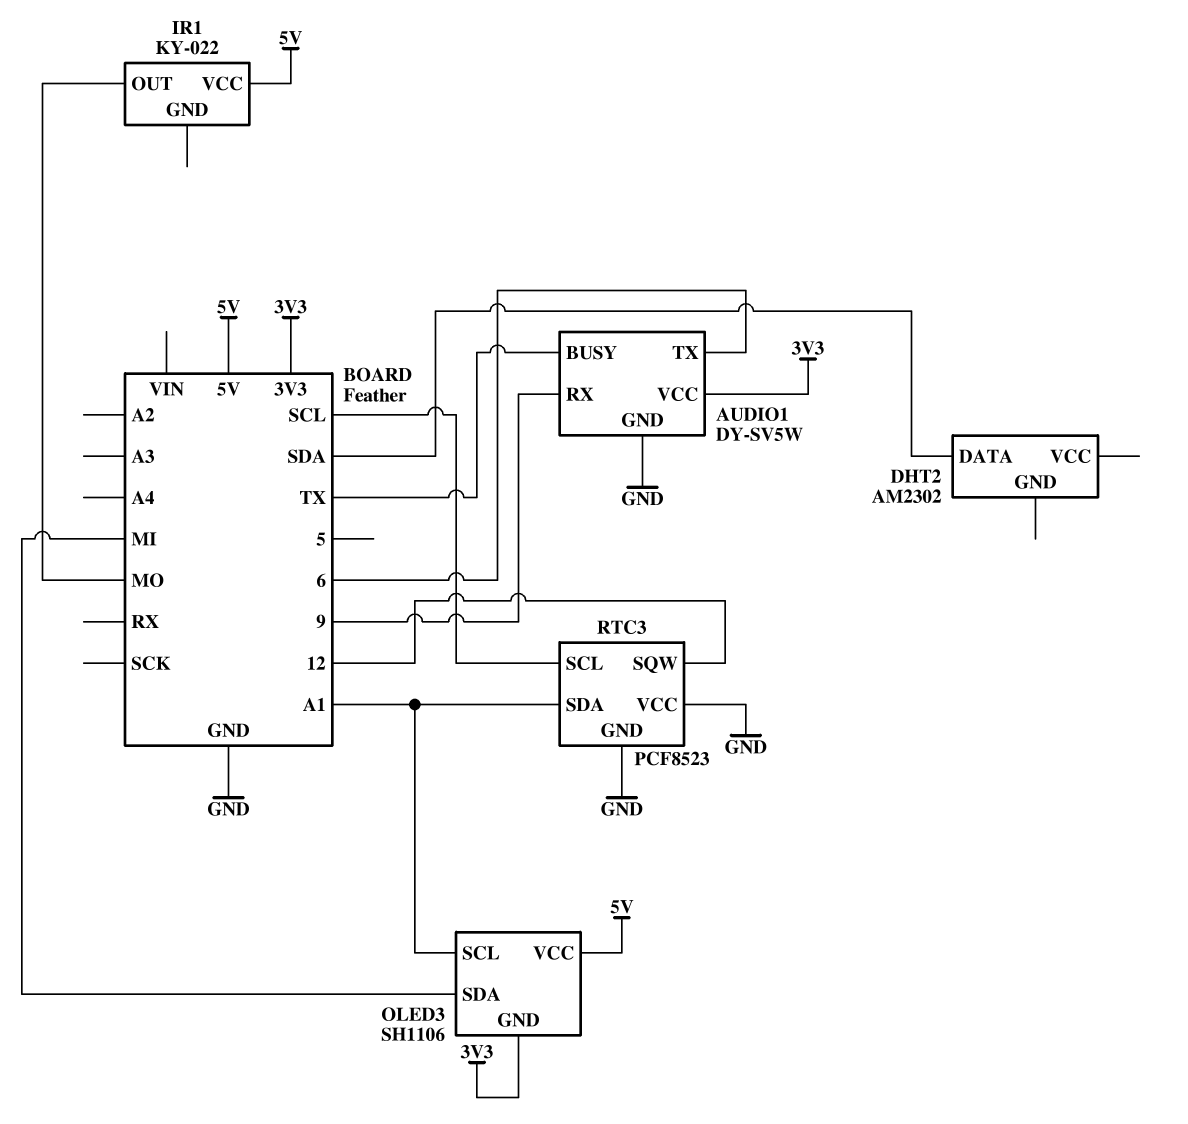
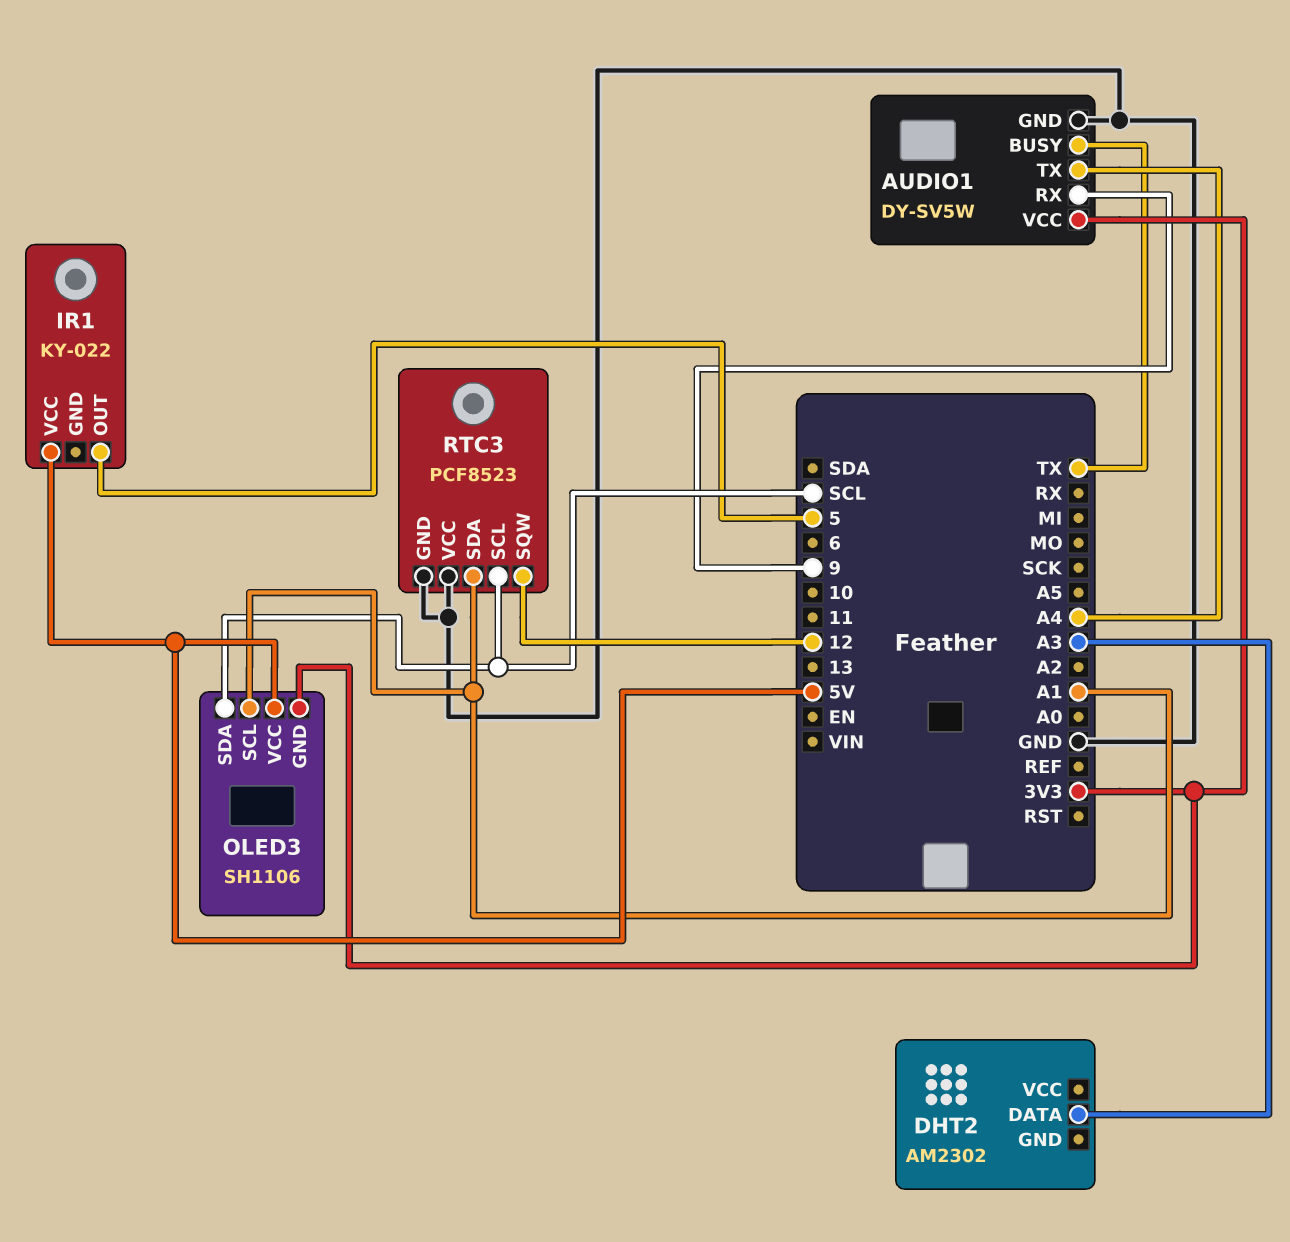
AUDIO1 pin TX: 6 -> A4
DHT2 pin DATA: SDA -> A3
IR1 pin OUT: MO -> 5
OLED3 pin SDA: MI -> SCL

